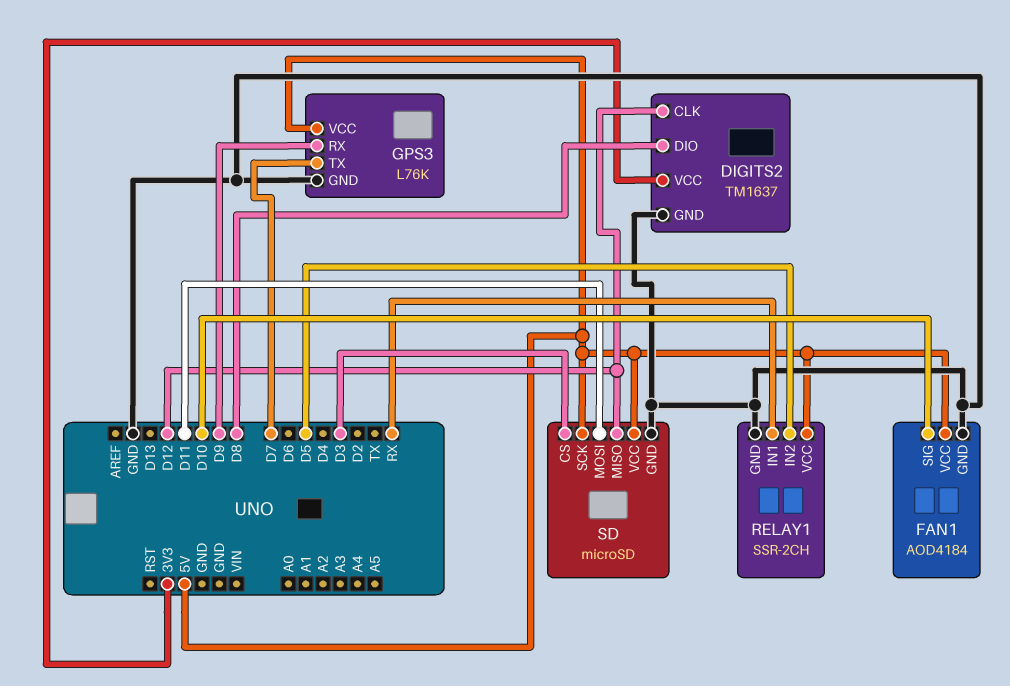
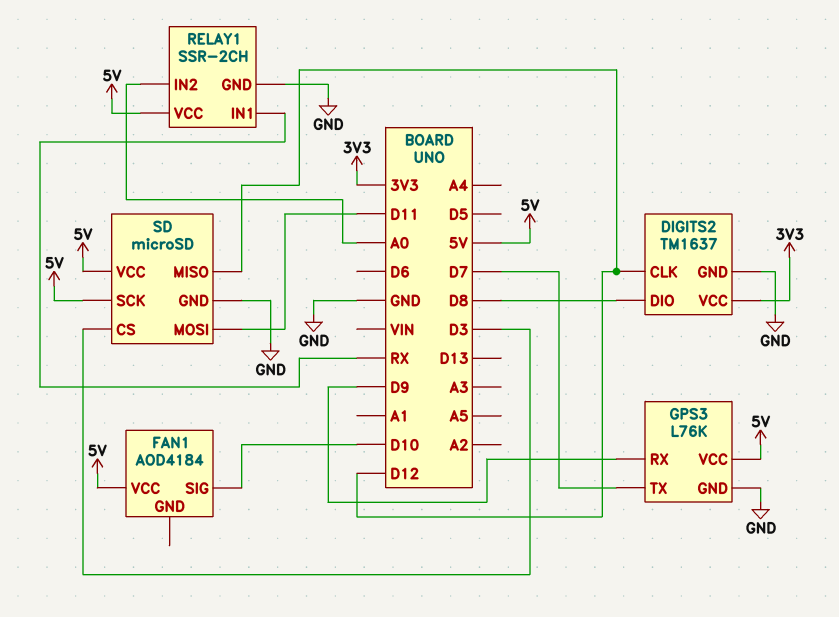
FAN1 pin GND: GND -> none
RELAY1 pin IN2: D5 -> A0

